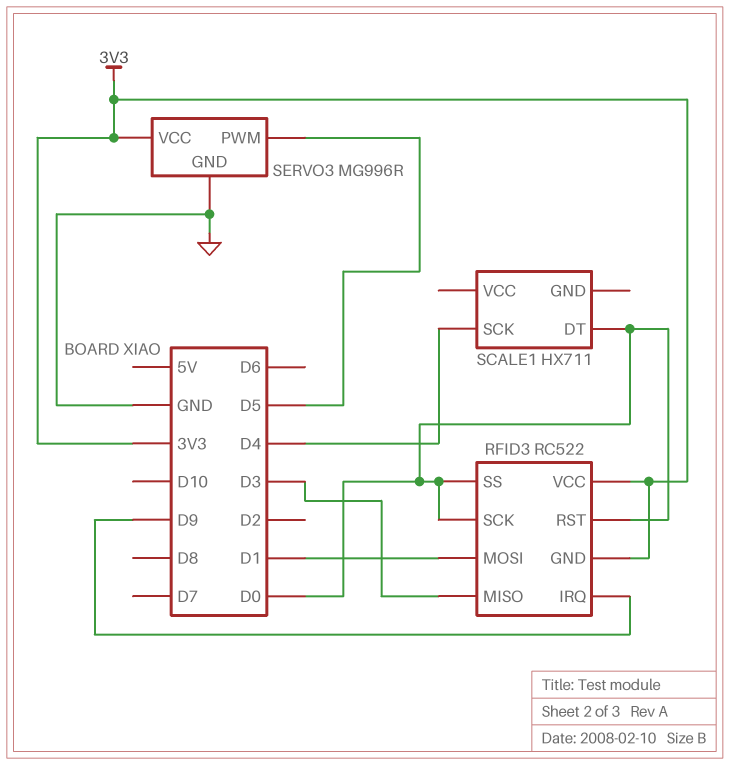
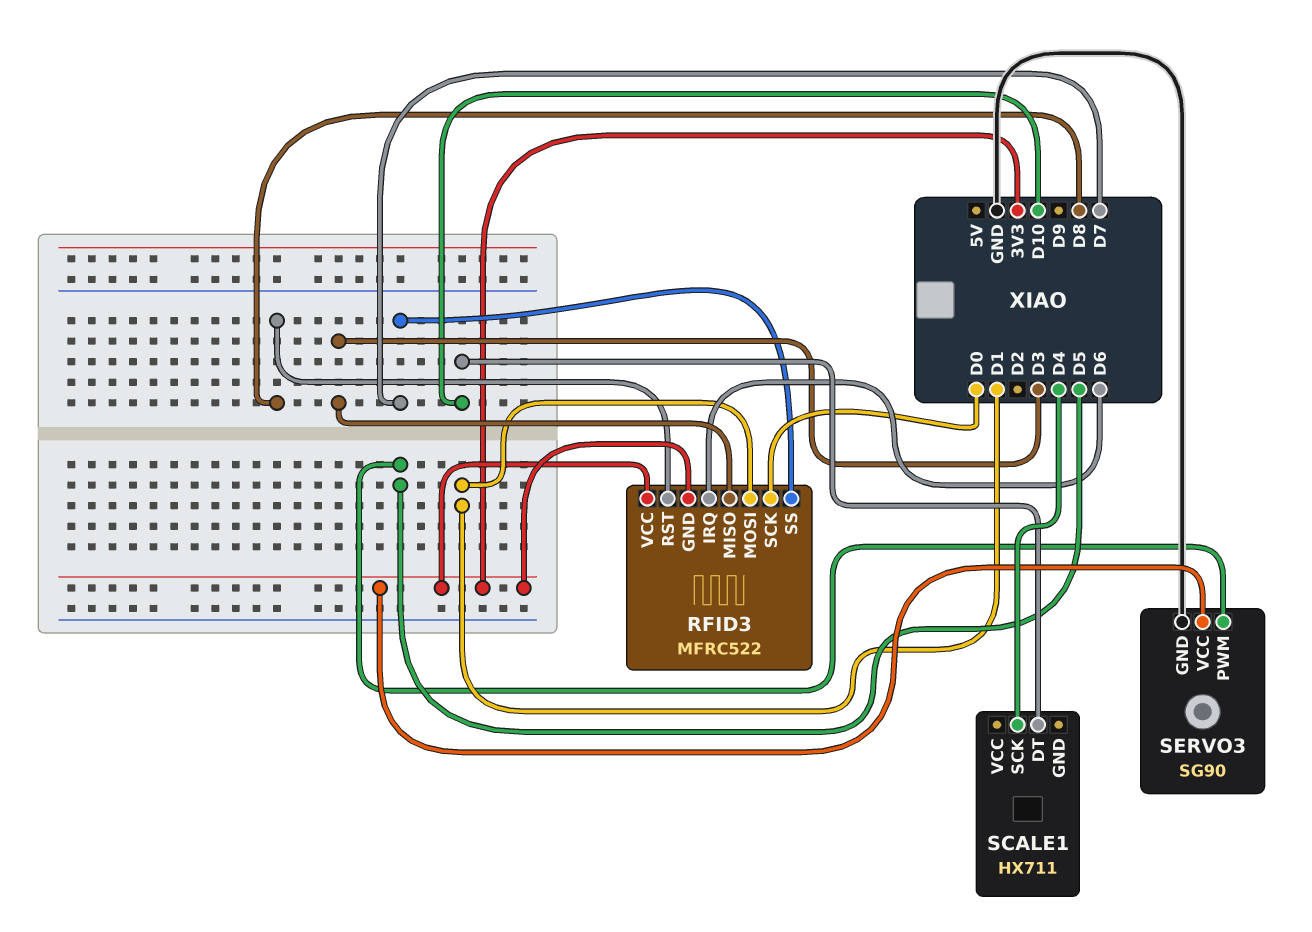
RFID3: RC522 -> MFRC522
RFID3 pin IRQ: D9 -> D6
RFID3 pin RST: D0 -> D8
RFID3 pin SS: D0 -> D7
SCALE1 pin DT: D0 -> D10
SERVO3: MG996R -> SG90

